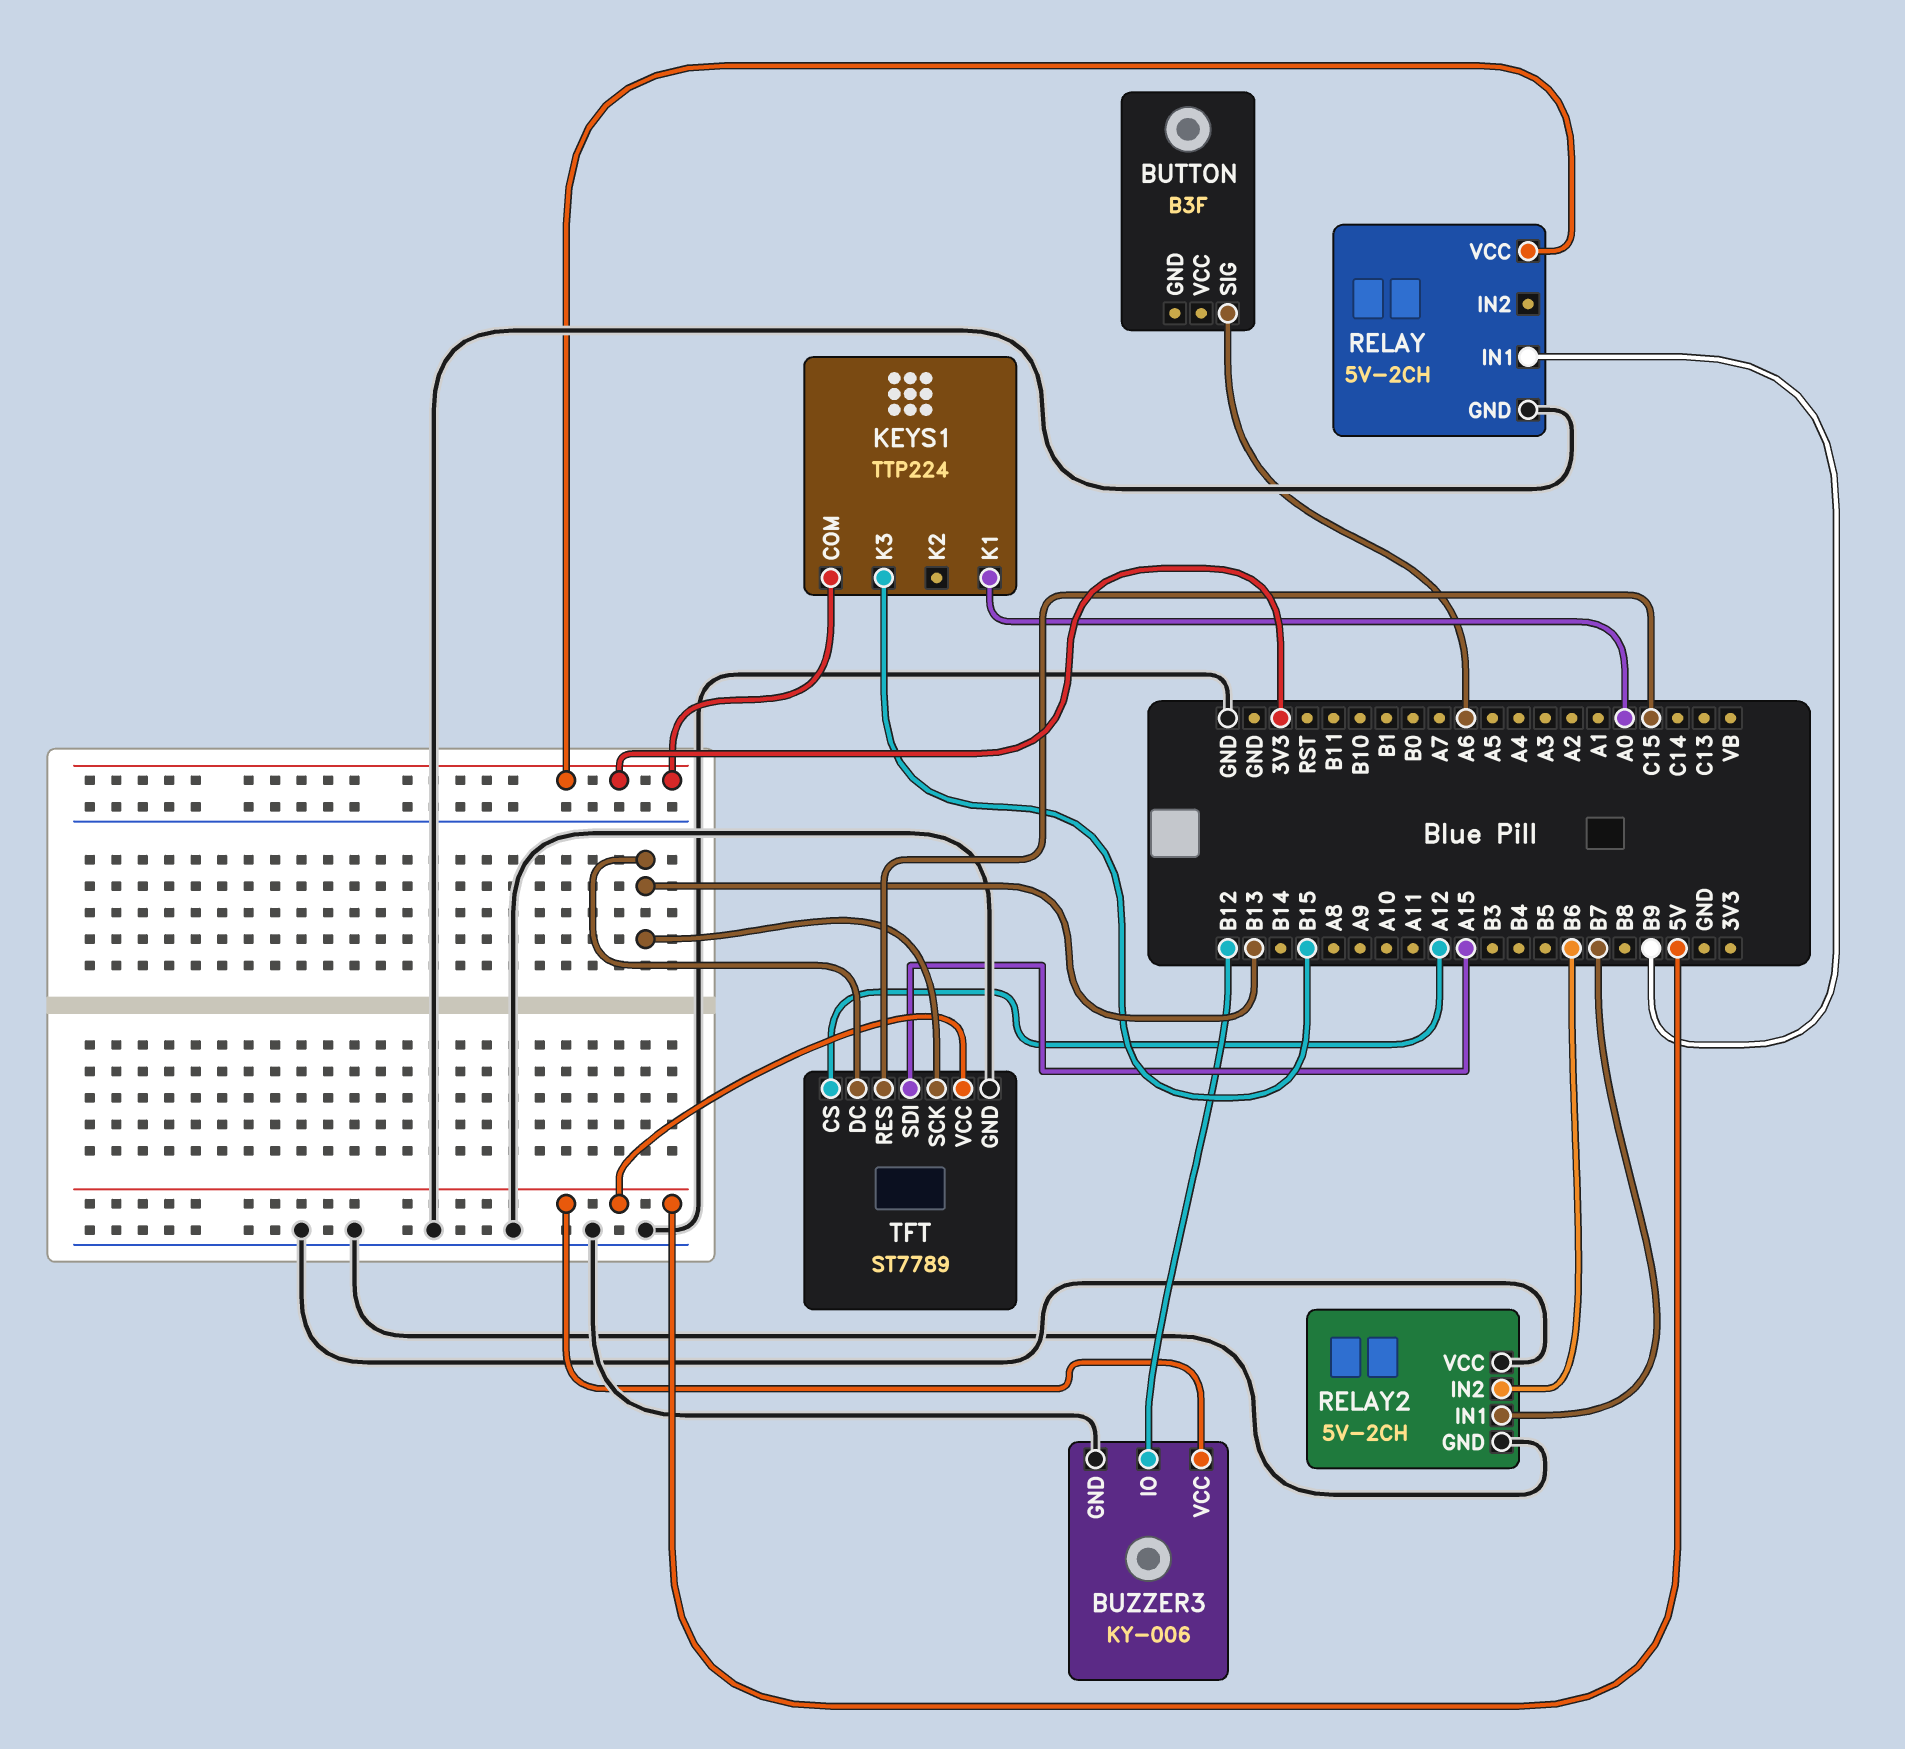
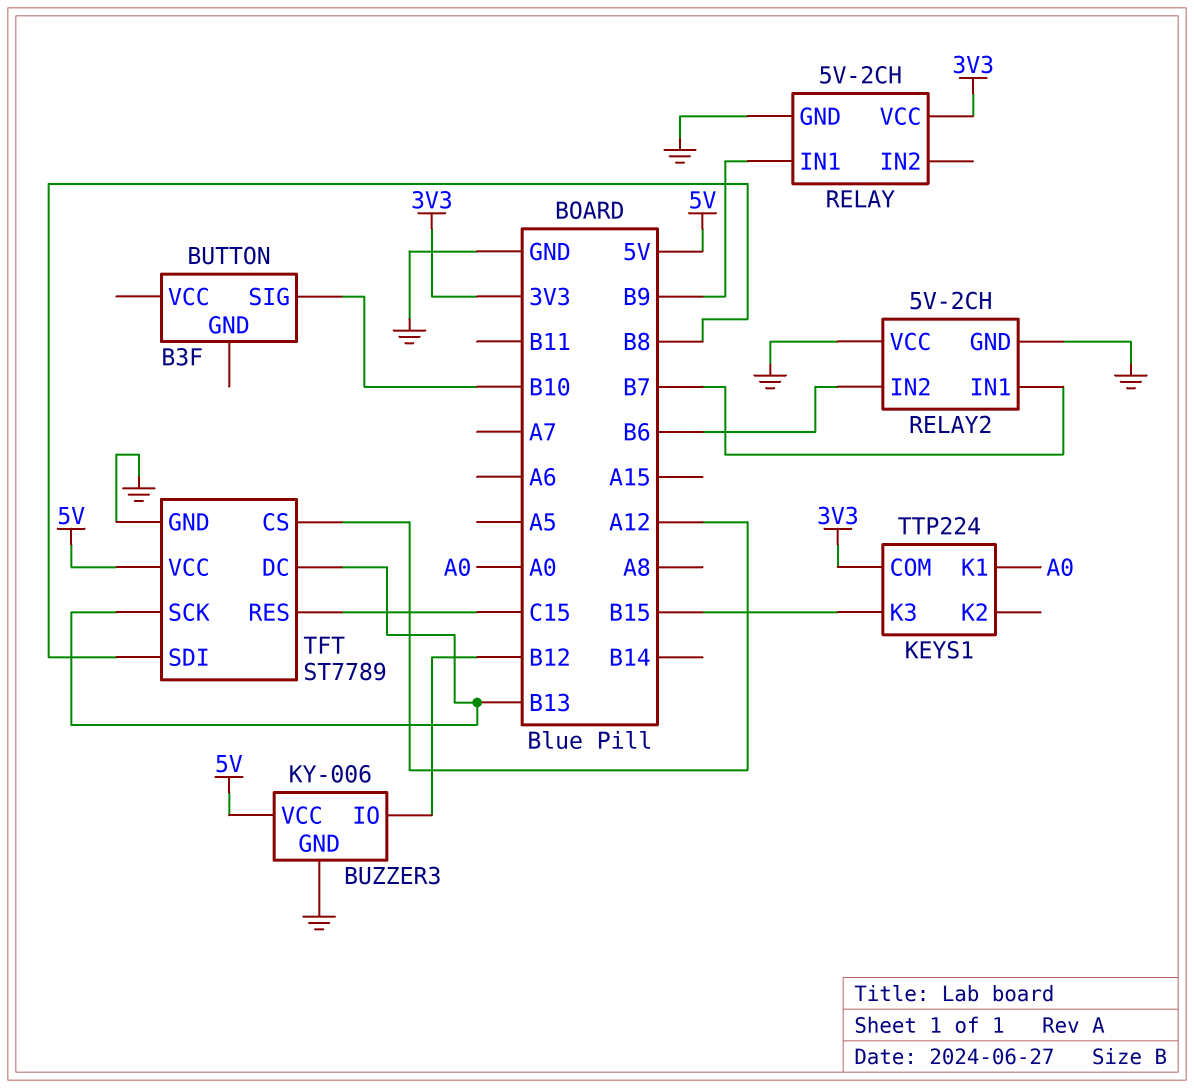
BUTTON pin SIG: A6 -> B10
TFT pin SDI: A15 -> B8

